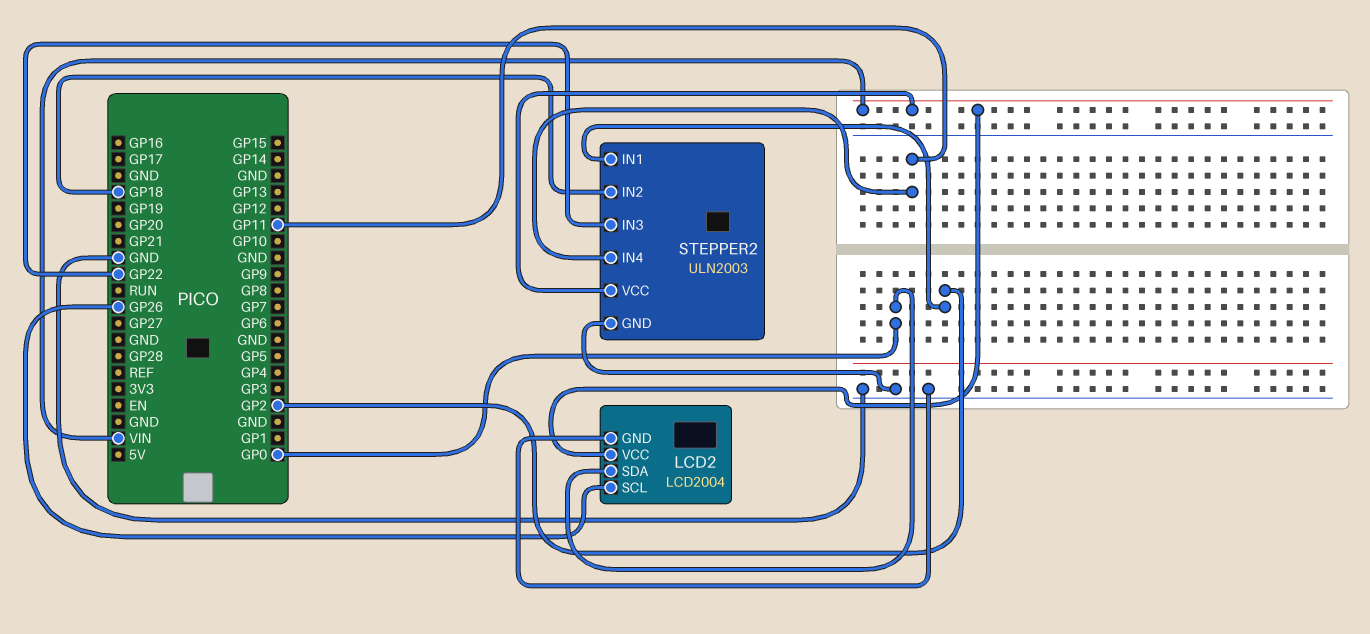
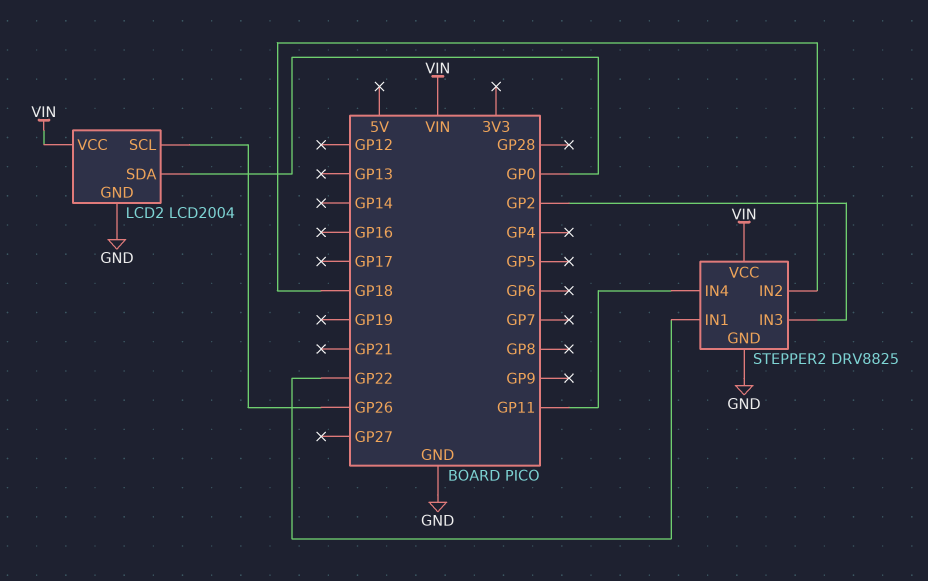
STEPPER2: ULN2003 -> DRV8825
STEPPER2 pin IN1: GP2 -> GP22
STEPPER2 pin IN3: GP22 -> GP2

